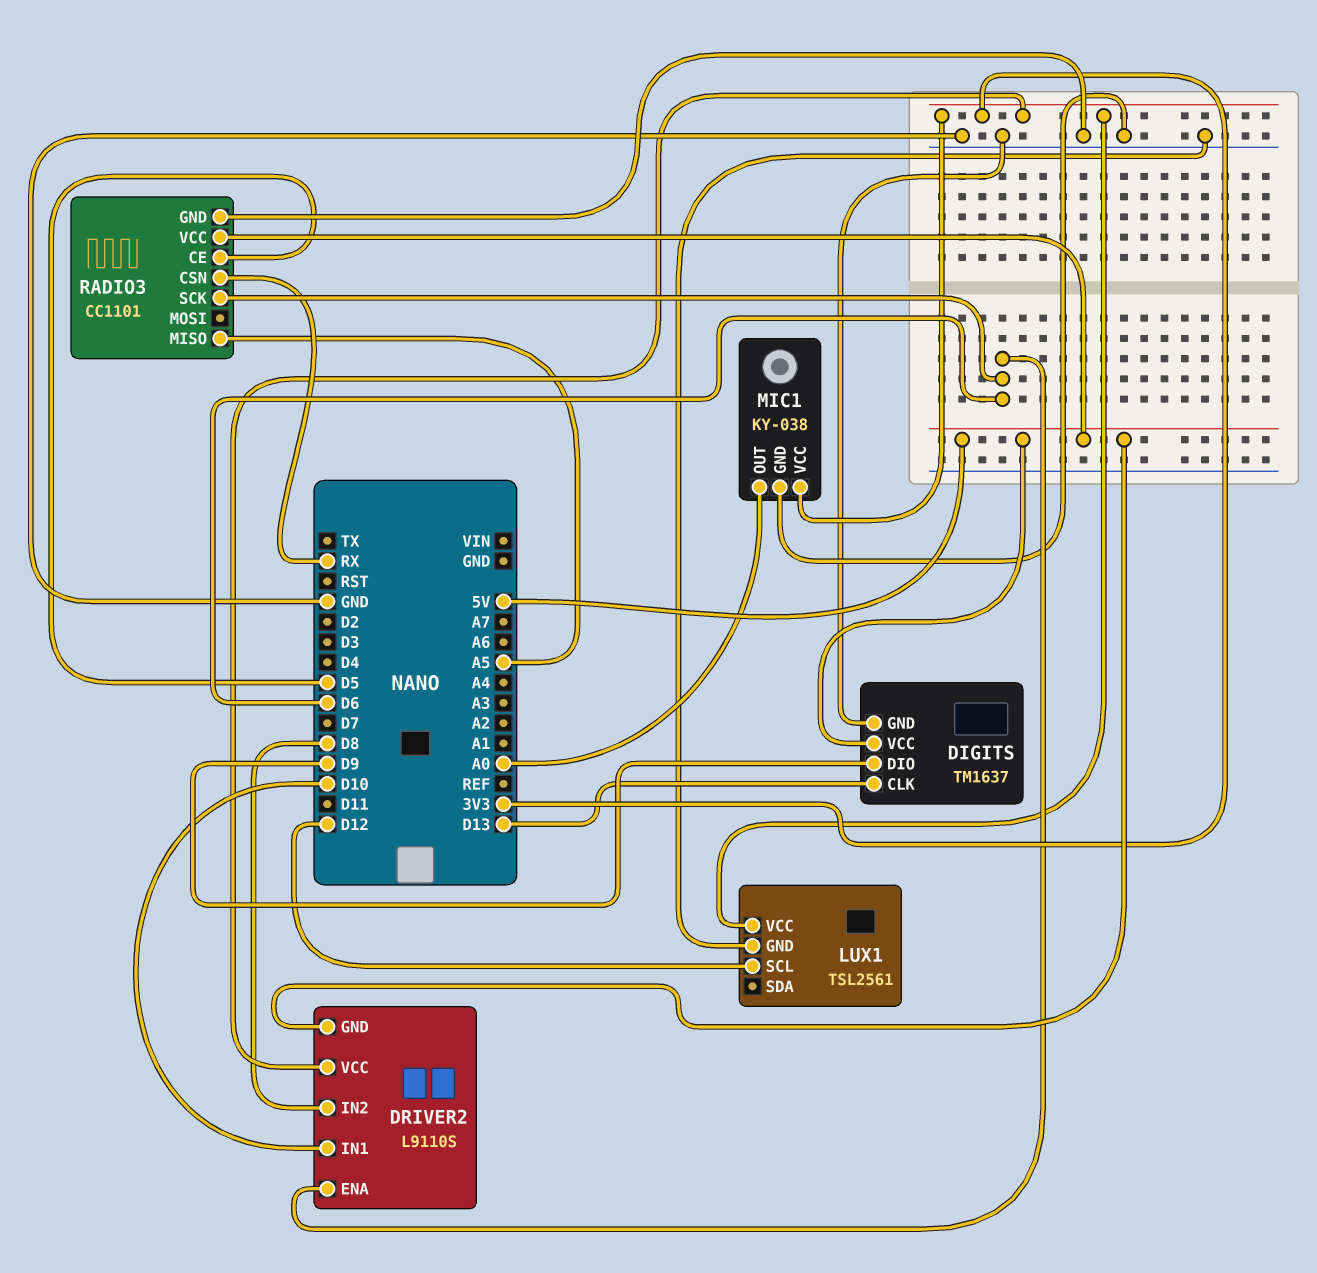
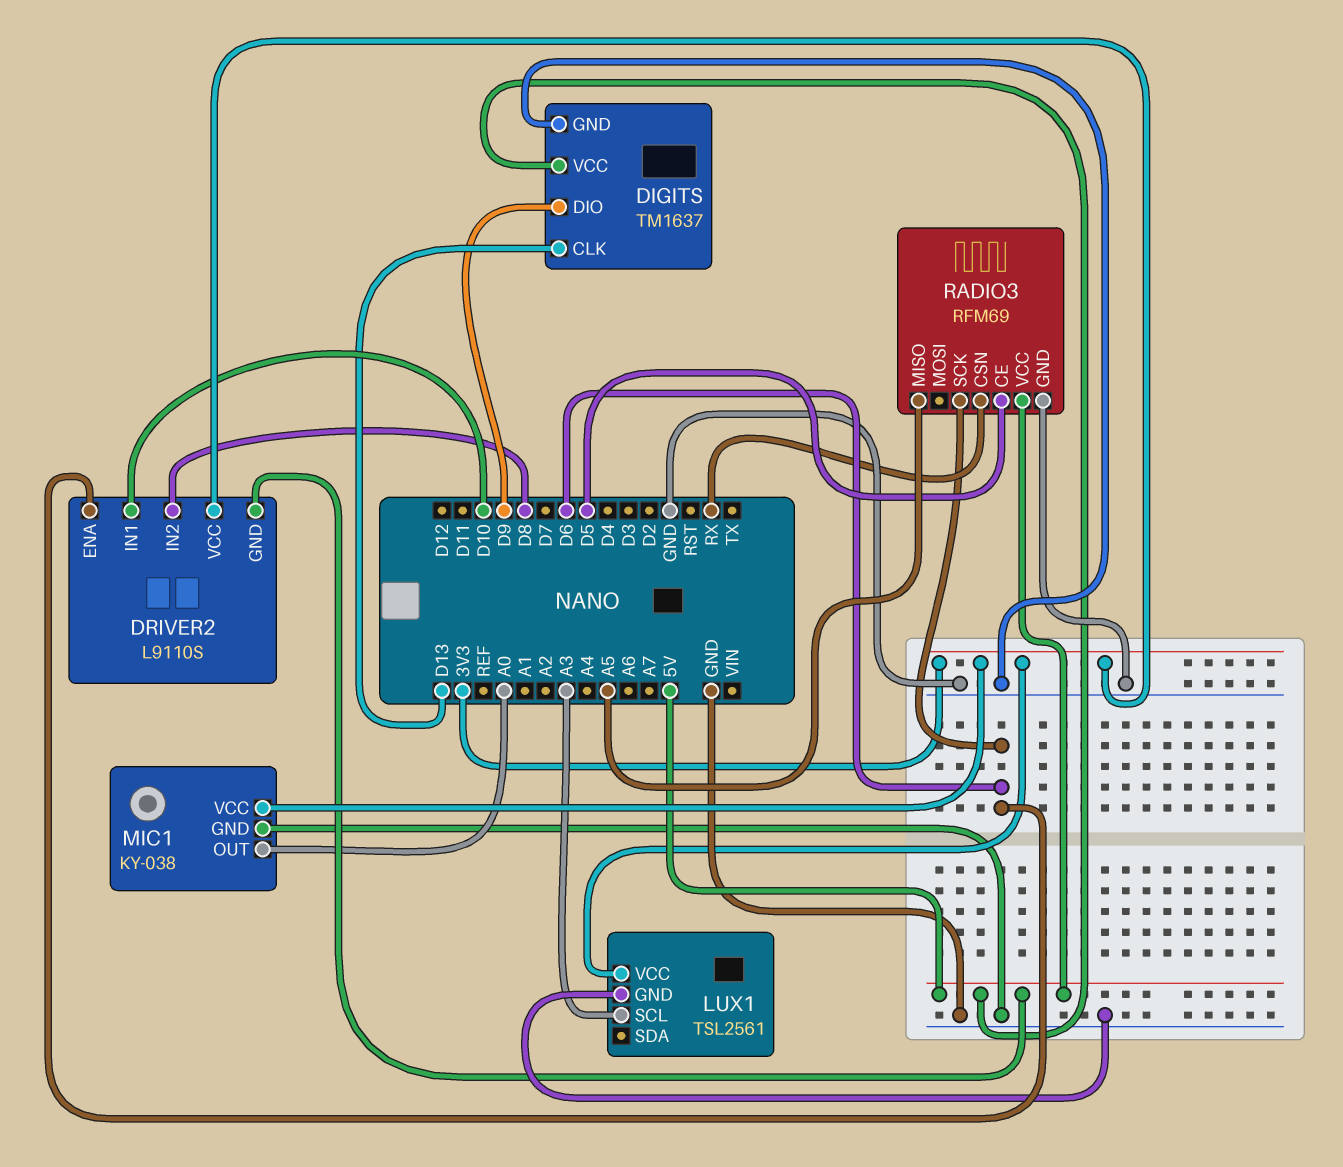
LUX1 pin SCL: D12 -> A3
RADIO3: CC1101 -> RFM69

